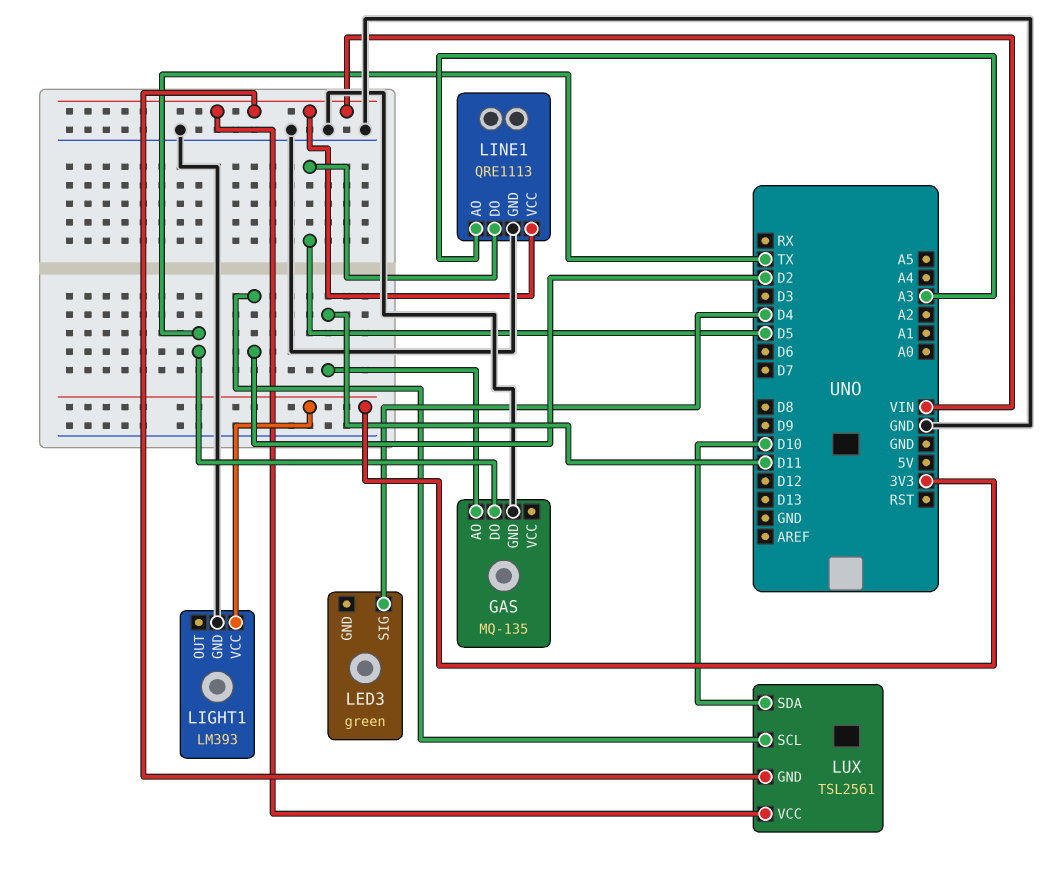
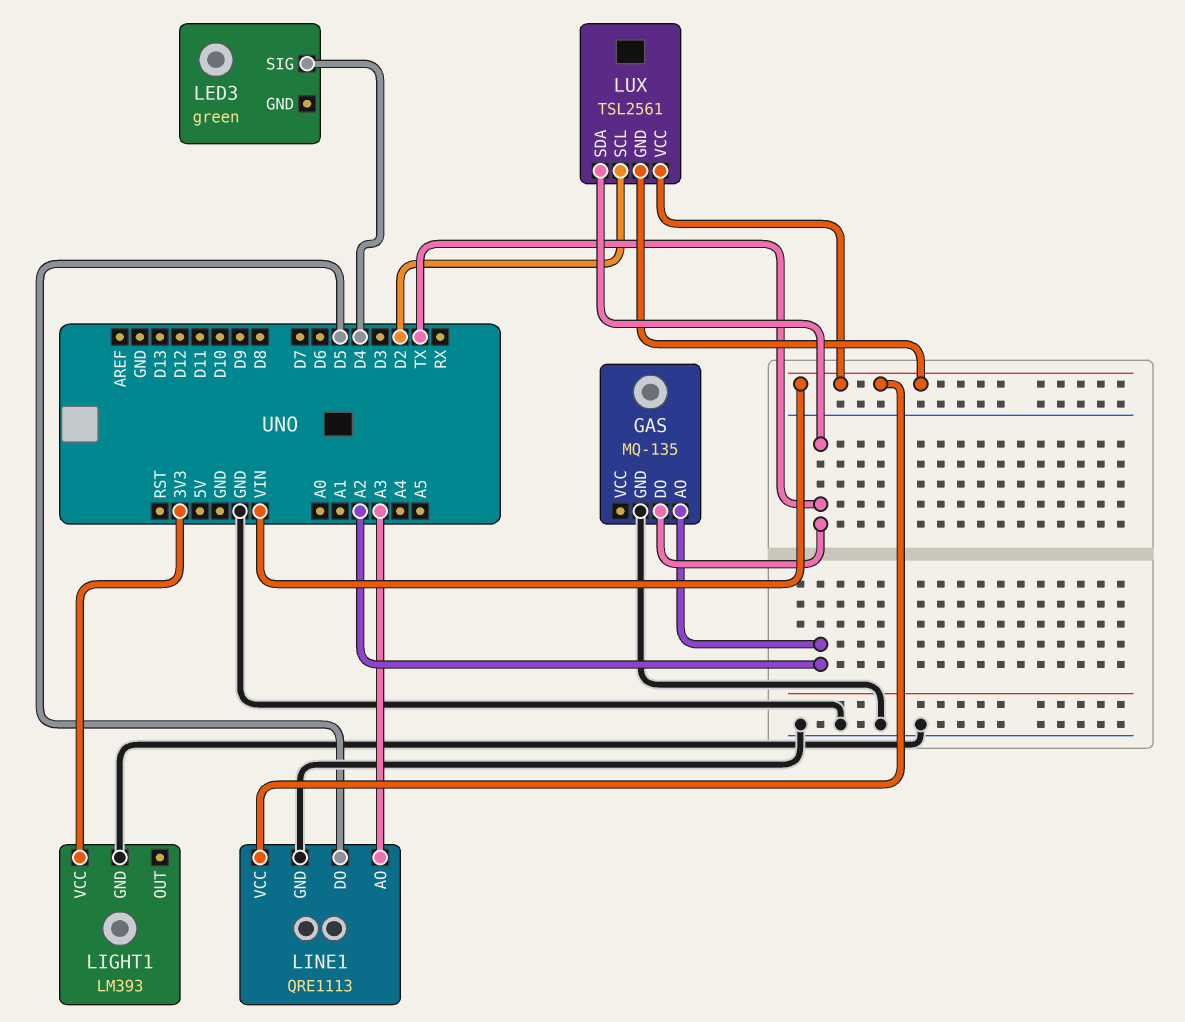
GAS pin AO: D11 -> A2
LUX pin SDA: D10 -> TX

